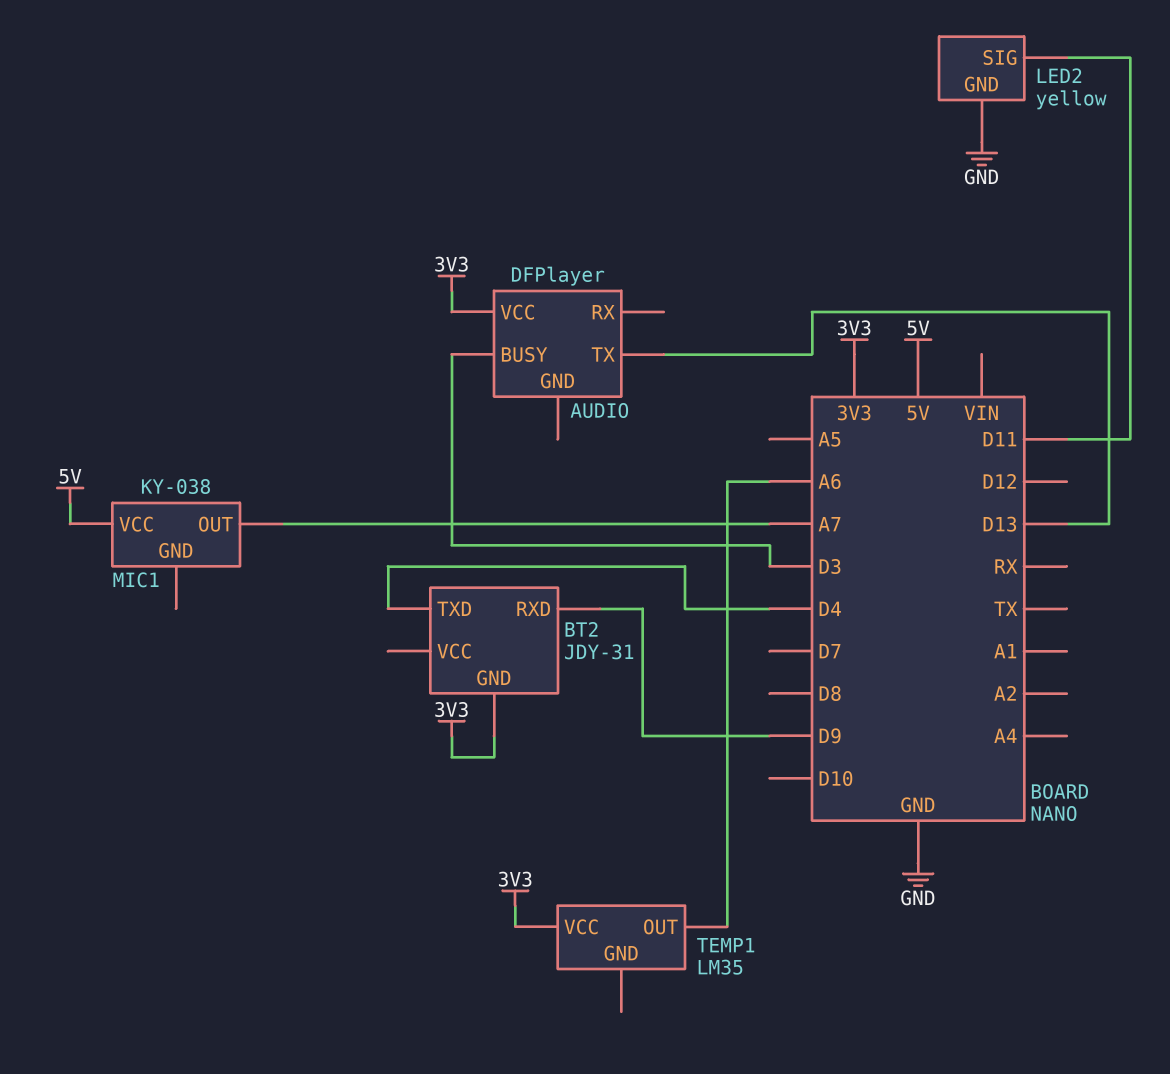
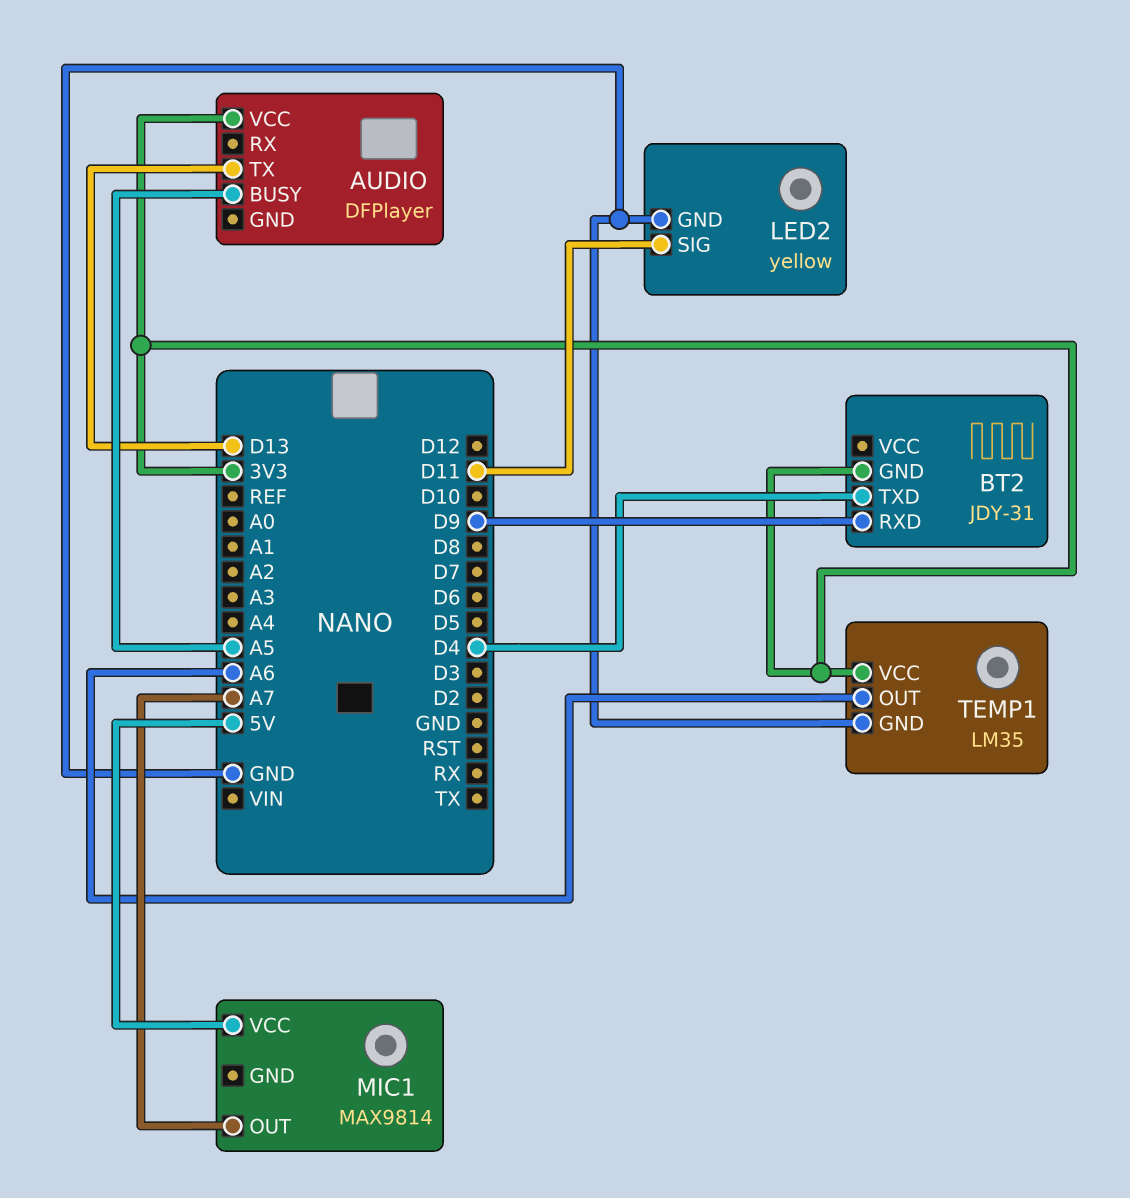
AUDIO pin BUSY: D3 -> A5
MIC1: KY-038 -> MAX9814
TEMP1 pin GND: none -> GND

